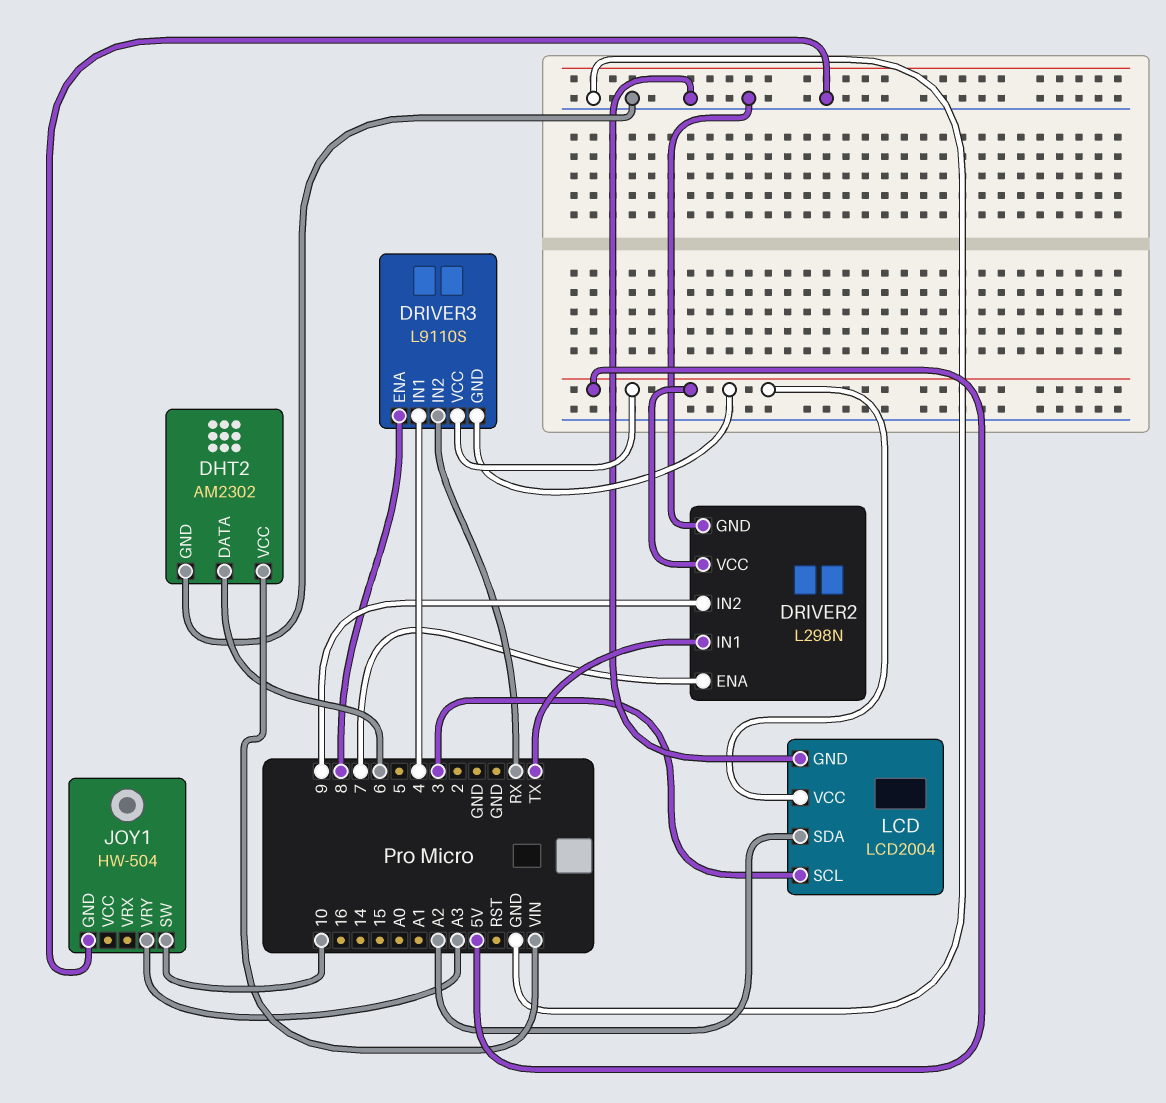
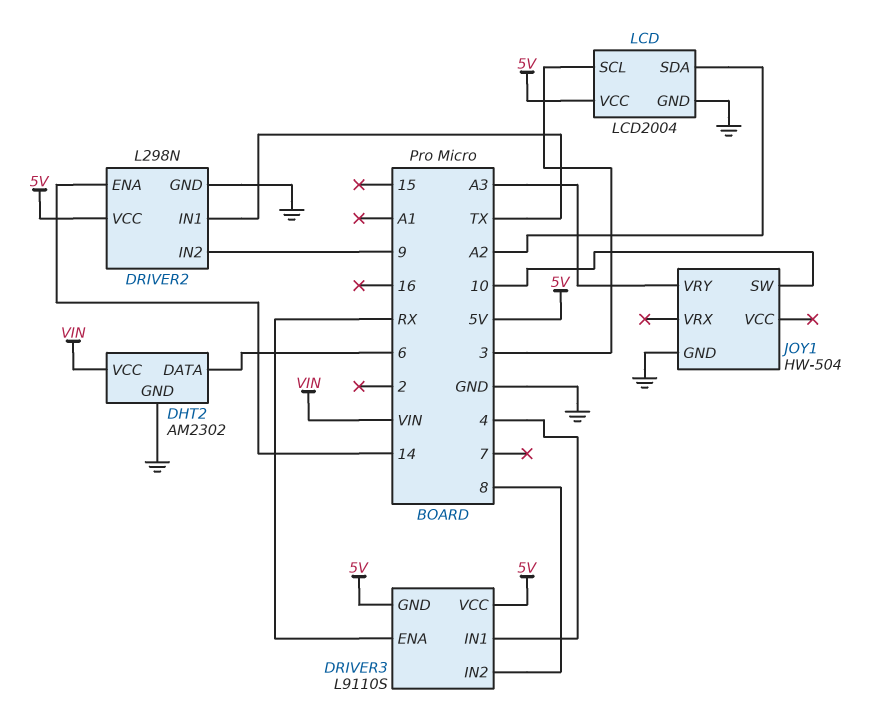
DRIVER2 pin ENA: 7 -> 14
DRIVER3 pin ENA: 8 -> RX
DRIVER3 pin IN2: RX -> 8

